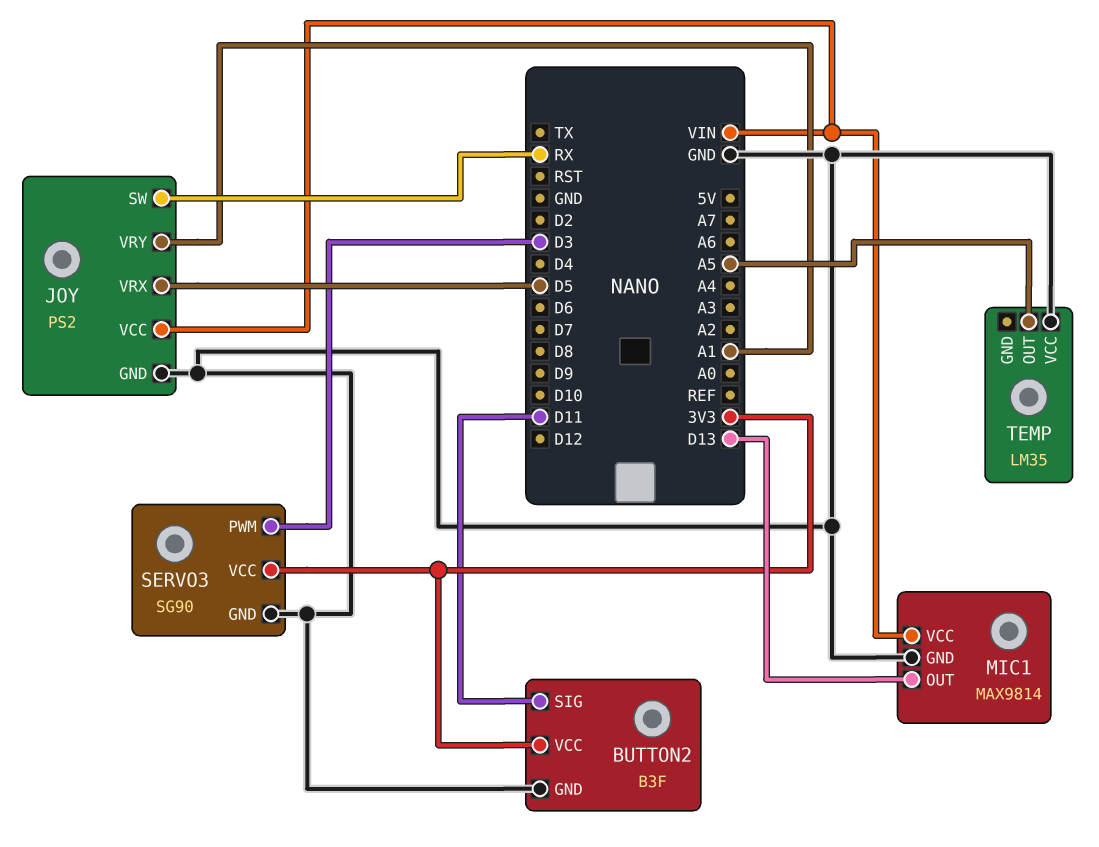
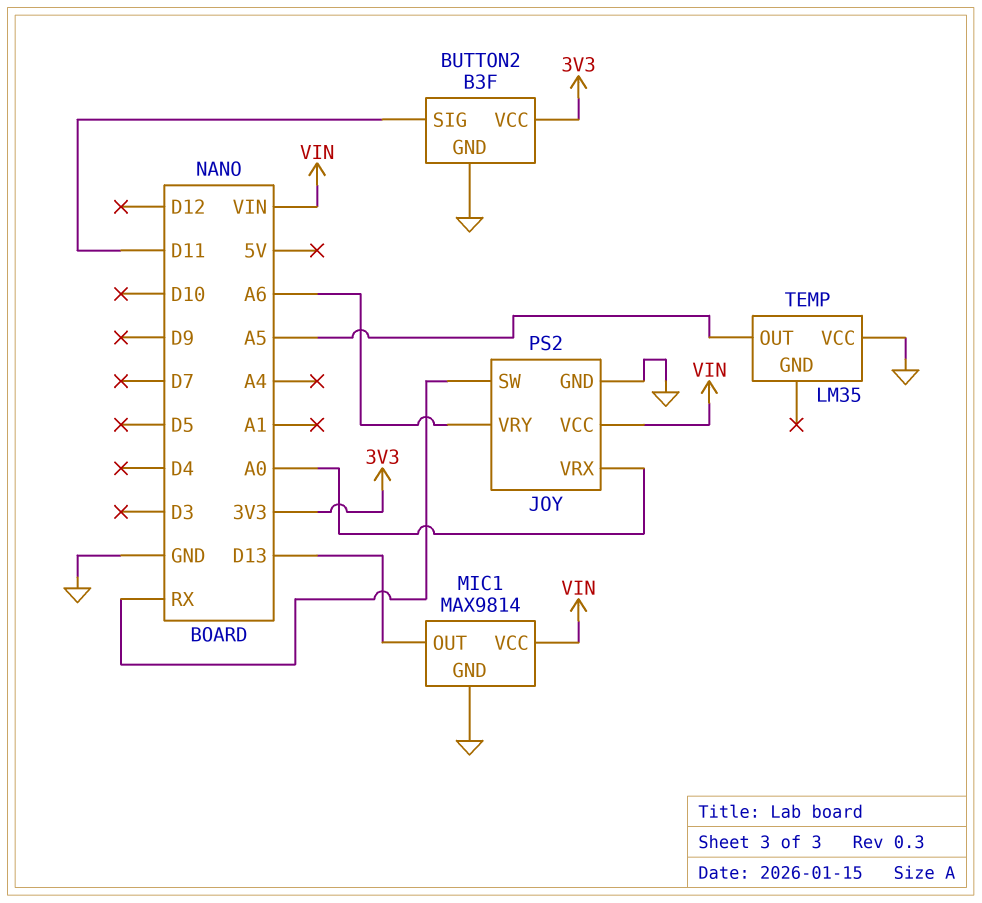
JOY pin VRX: D5 -> A0
JOY pin VRY: A1 -> A6
SERVO3: SG90 -> none
SERVO3 pin GND: GND -> none
SERVO3 pin PWM: D3 -> none
SERVO3 pin VCC: 3V3 -> none

